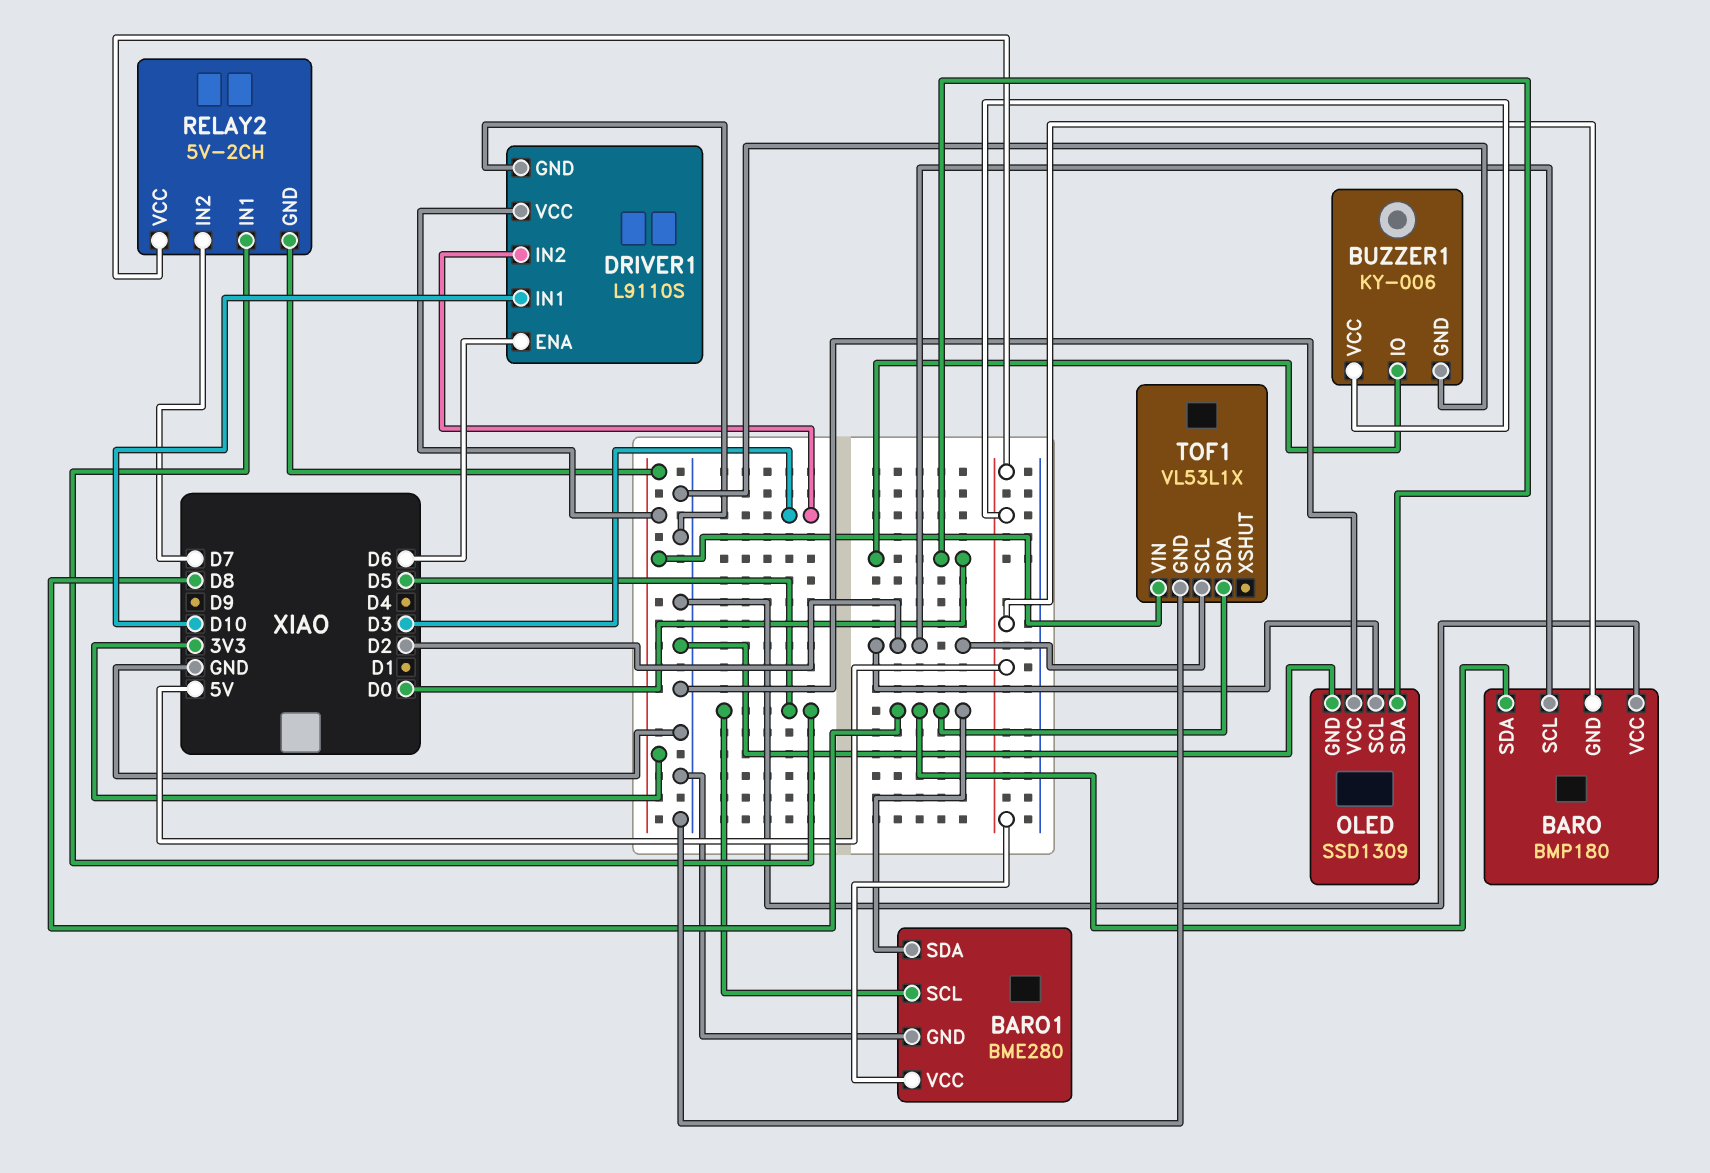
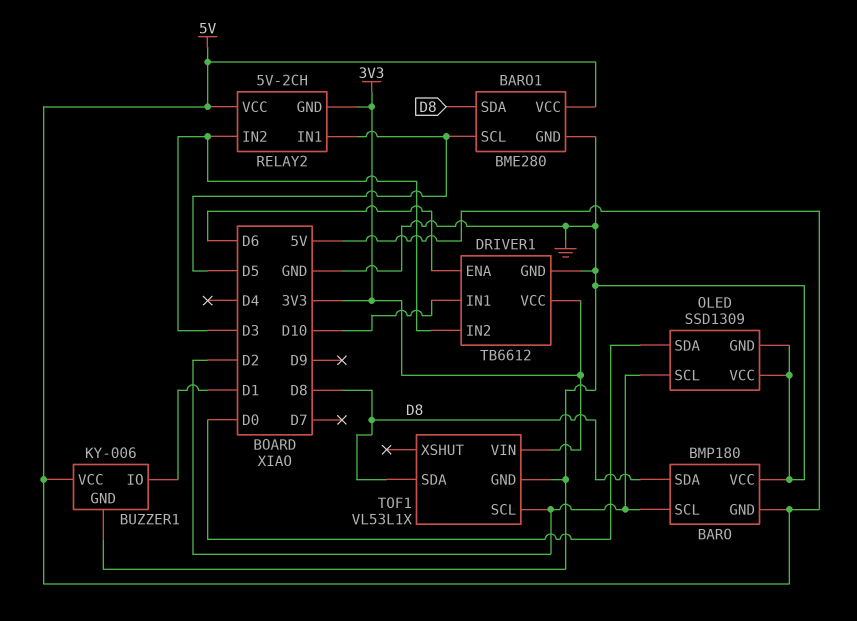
BUZZER1 pin IO: D0 -> D1
DRIVER1: L9110S -> TB6612
RELAY2 pin IN2: D7 -> D3

